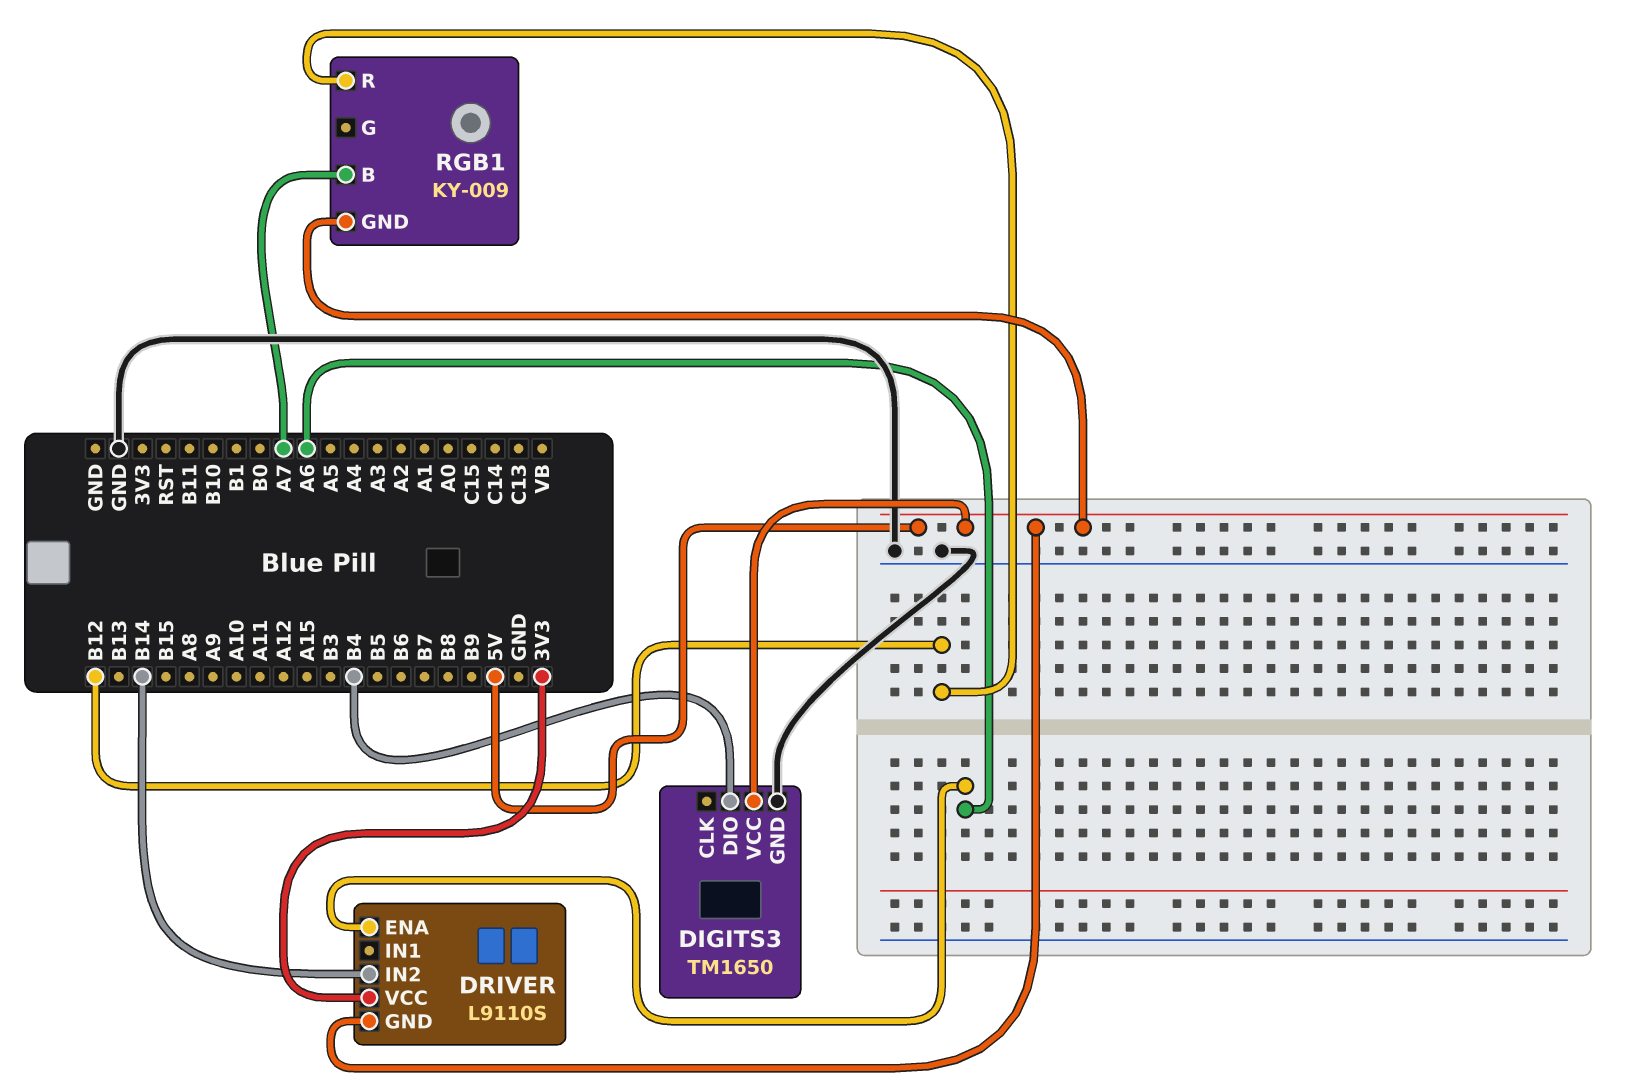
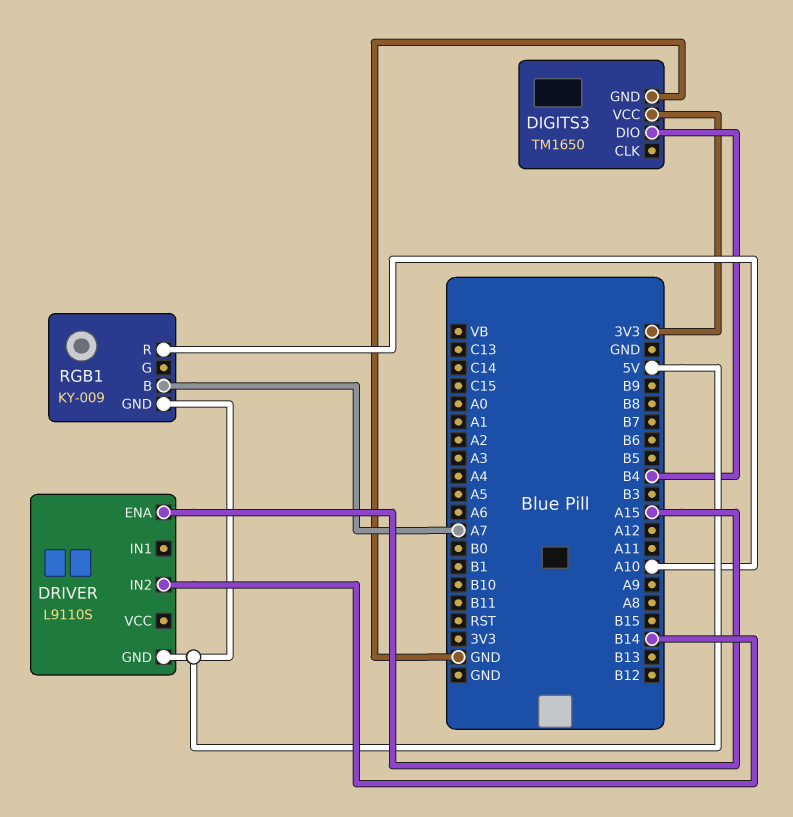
DIGITS3 pin VCC: 5V -> 3V3
DRIVER pin ENA: A6 -> A15
DRIVER pin VCC: 3V3 -> none
RGB1 pin R: B12 -> A10

